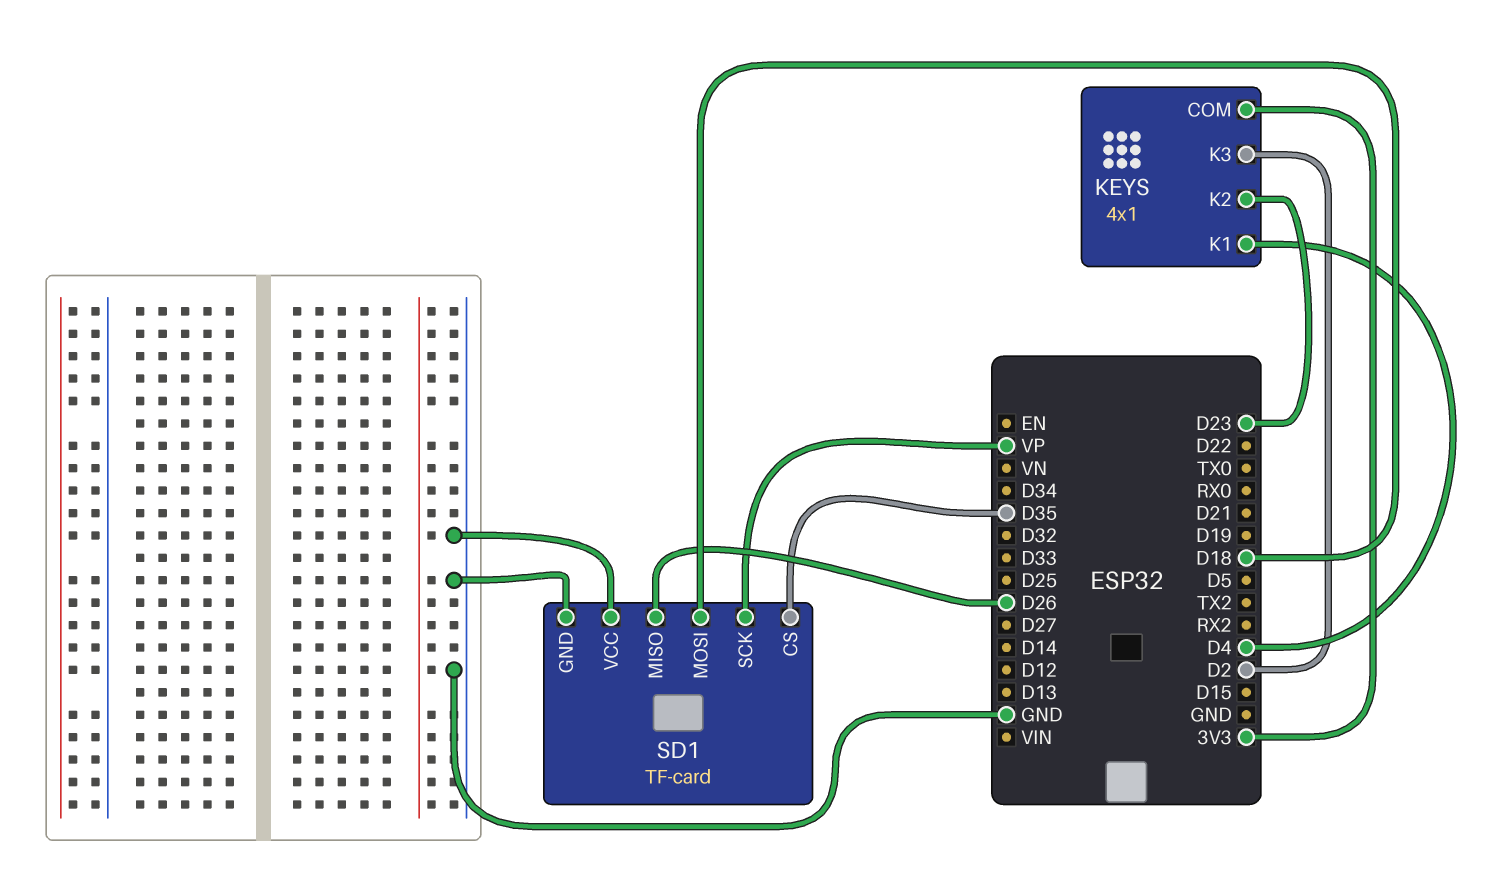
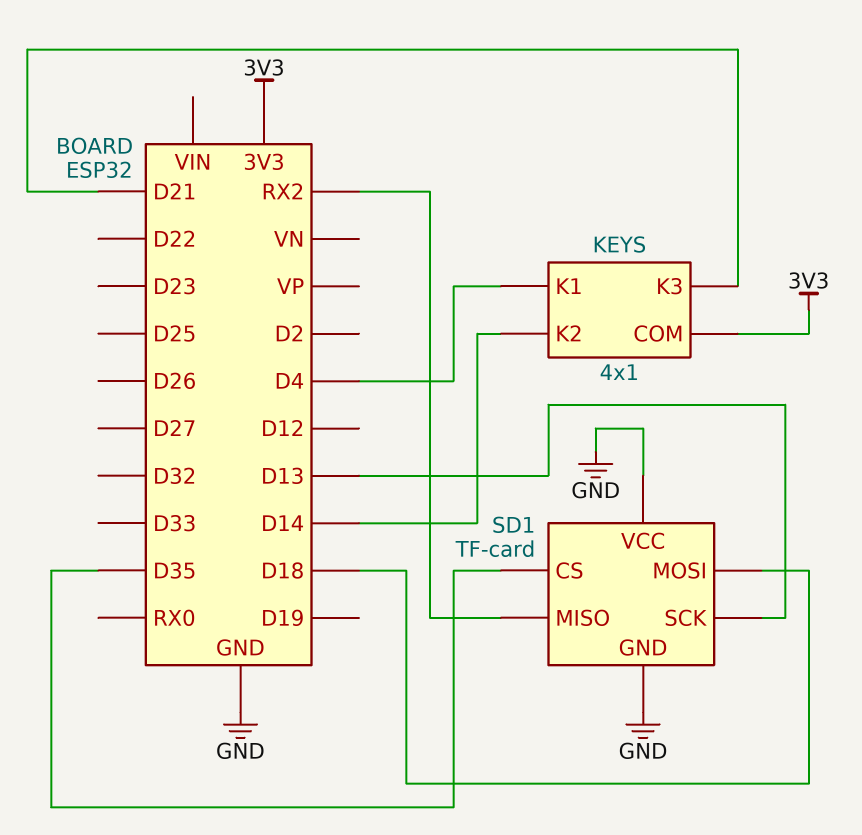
KEYS pin K2: D23 -> D14
KEYS pin K3: D2 -> D21
SD1 pin MISO: D26 -> RX2
SD1 pin SCK: VP -> D13

